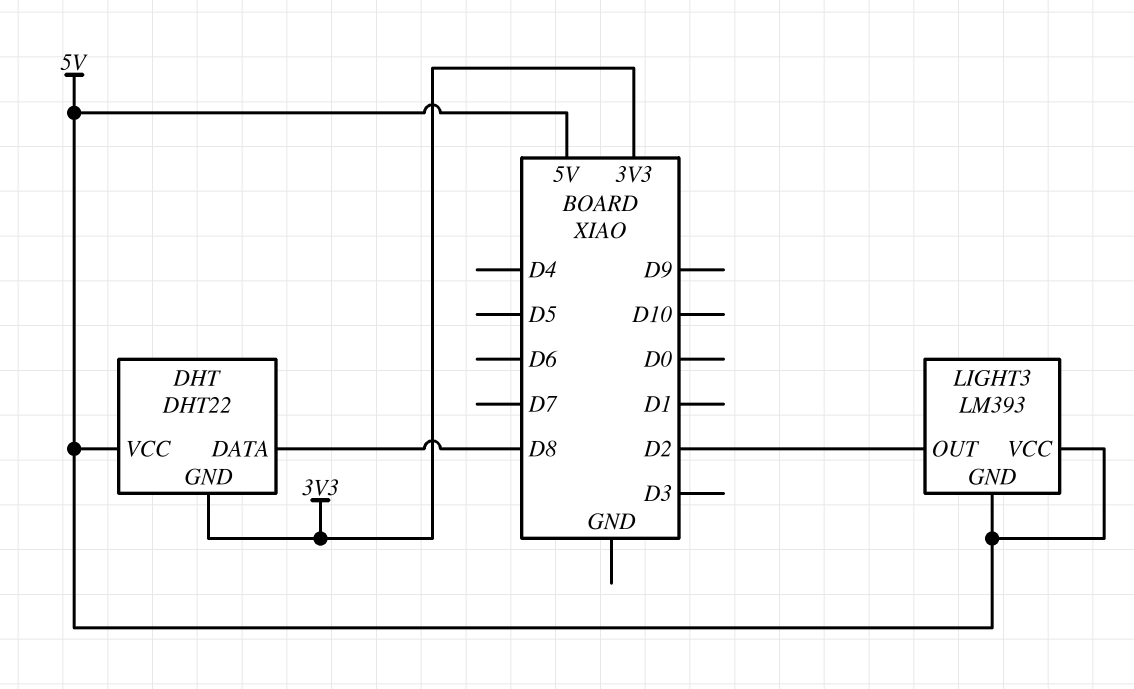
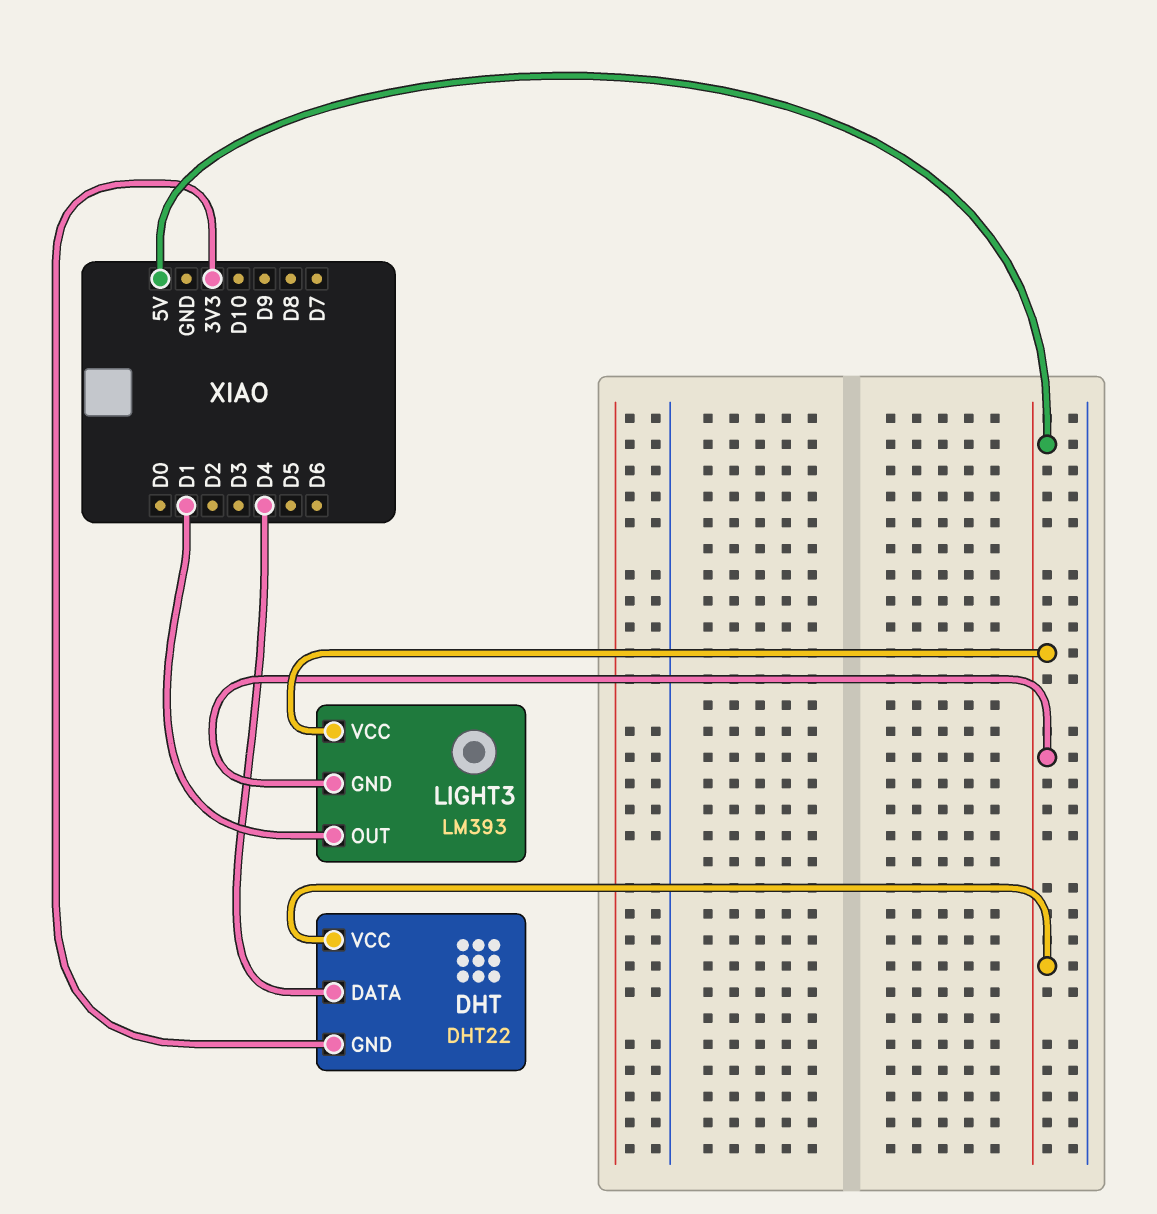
DHT pin DATA: D8 -> D4
LIGHT3 pin OUT: D2 -> D1

